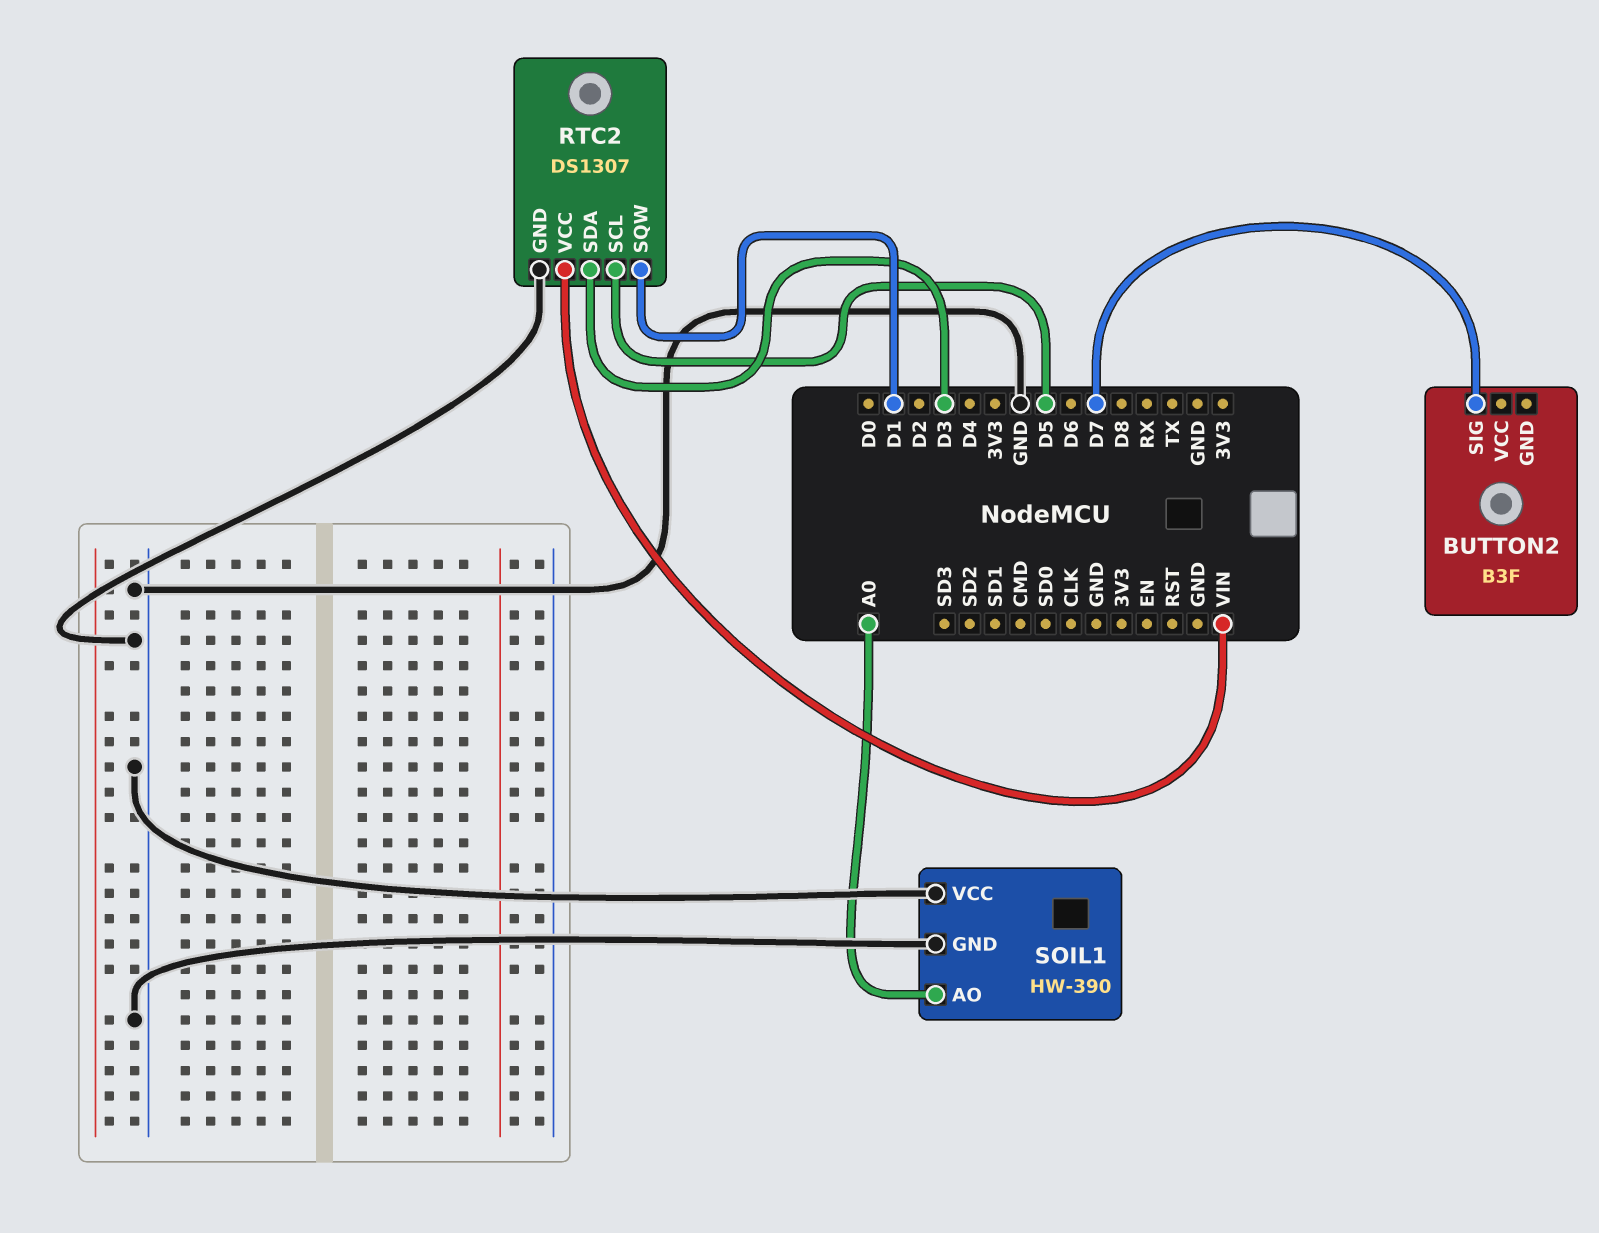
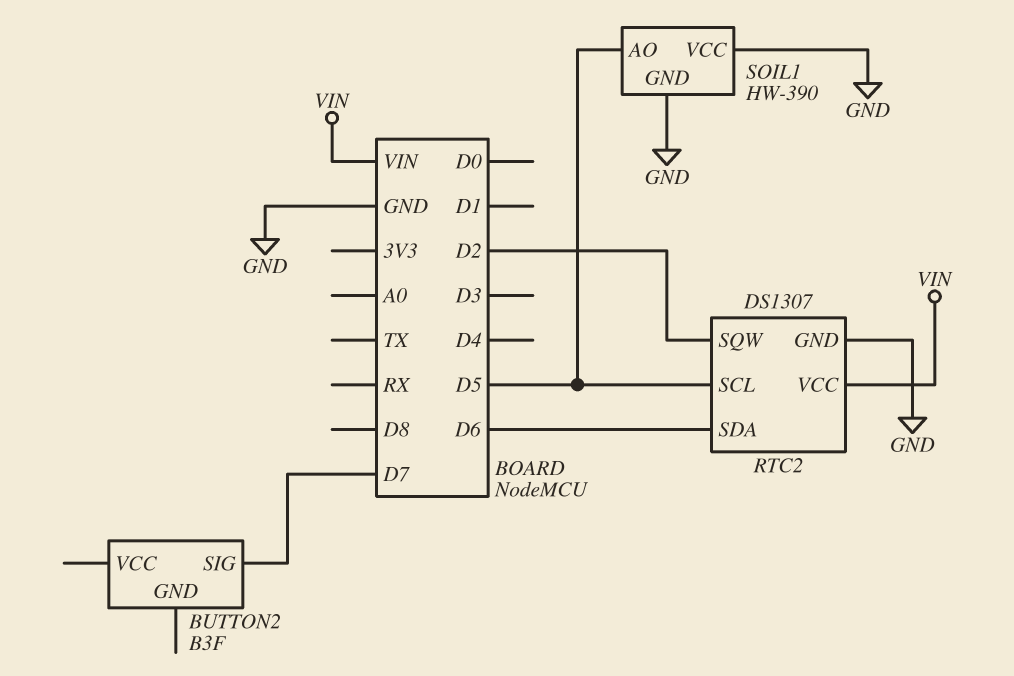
RTC2 pin SDA: D3 -> D6
RTC2 pin SQW: D1 -> D2
SOIL1 pin AO: A0 -> D5

